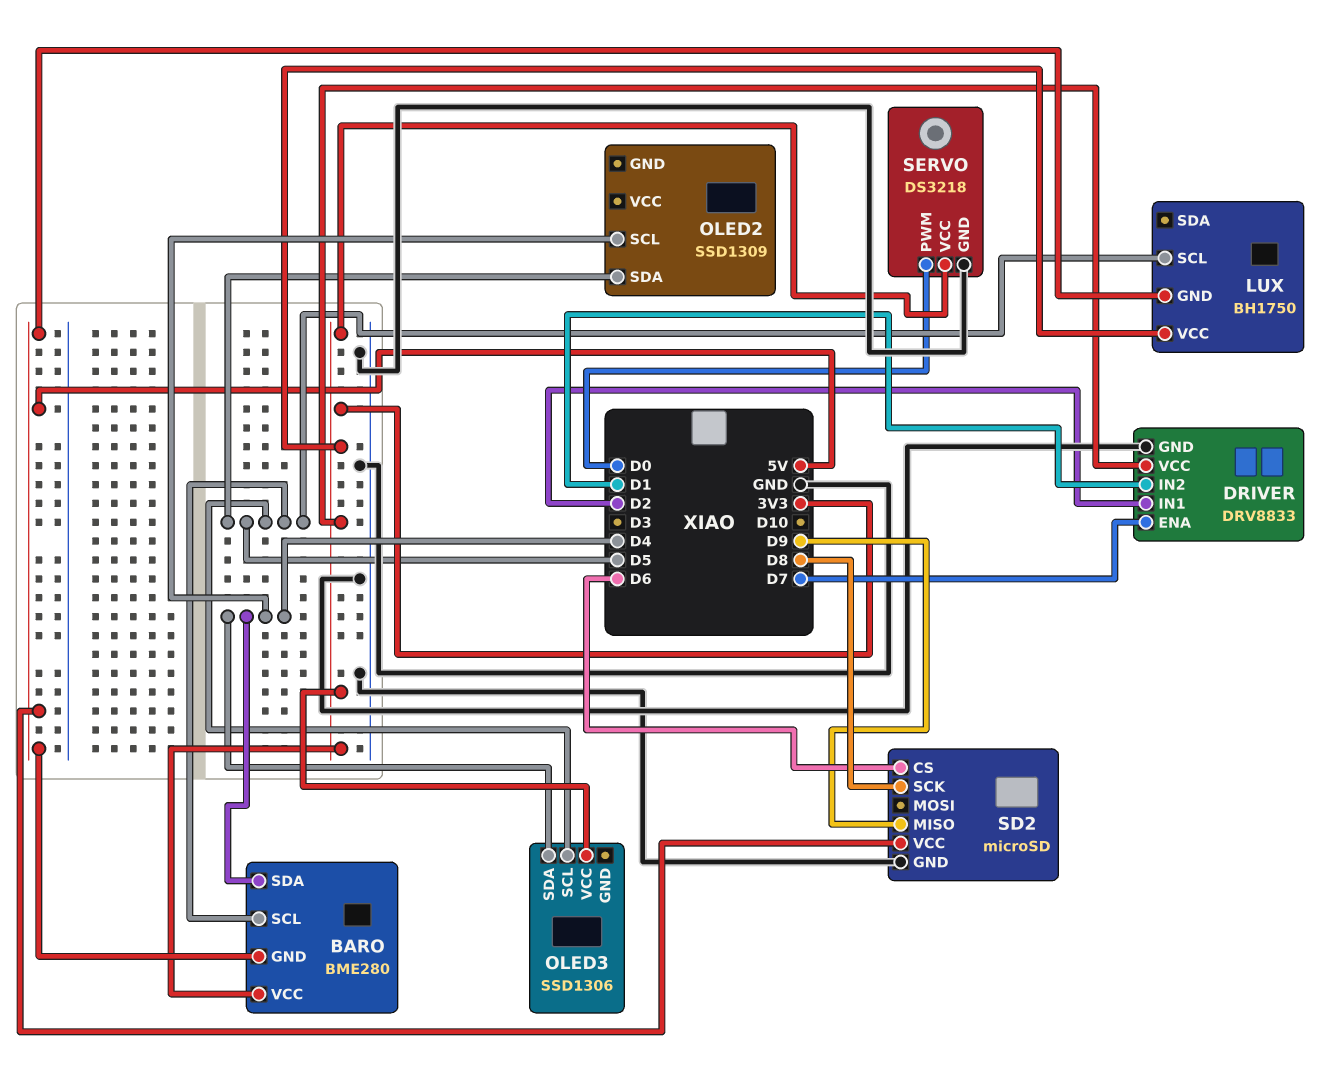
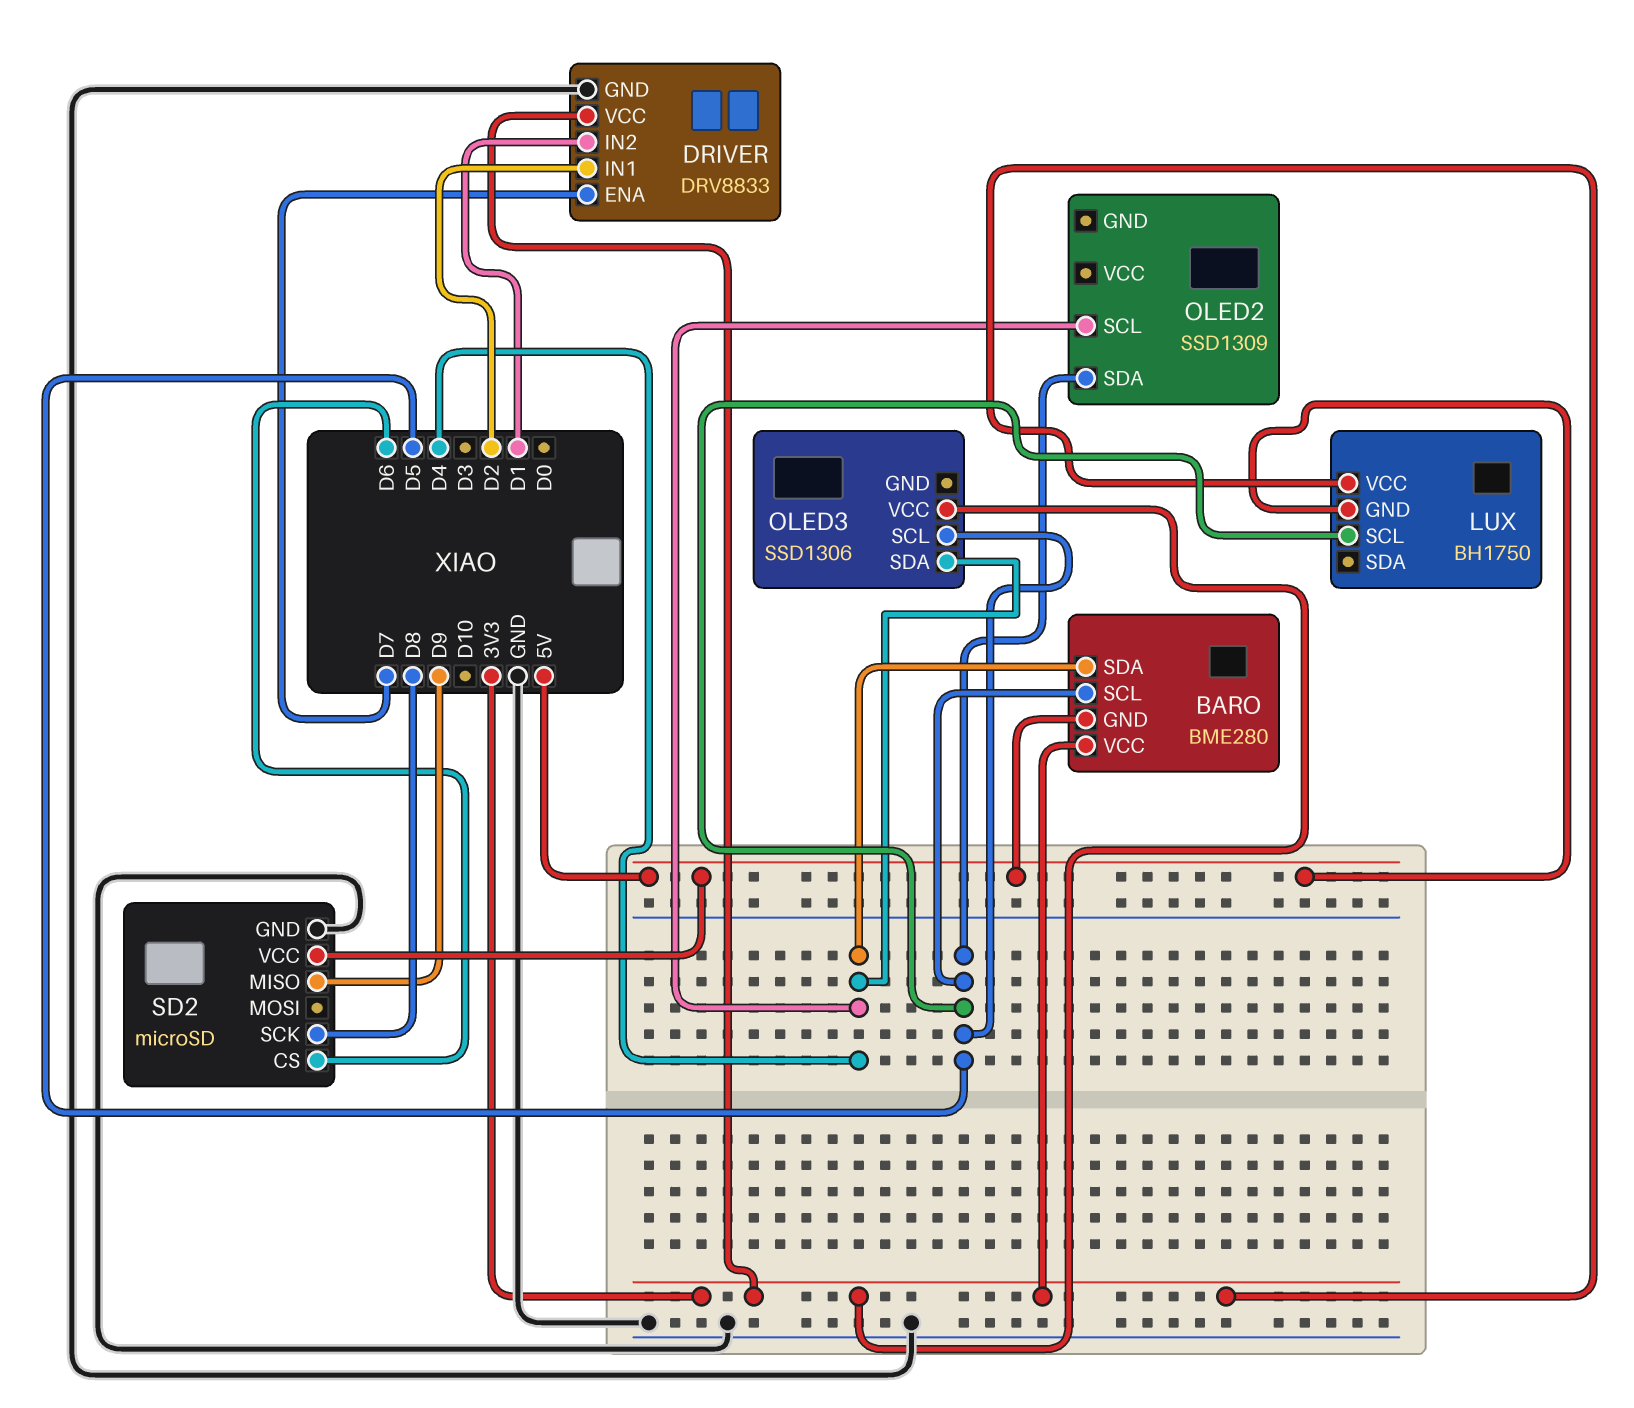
SERVO: DS3218 -> none
SERVO pin GND: GND -> none
SERVO pin PWM: D0 -> none
SERVO pin VCC: 3V3 -> none

